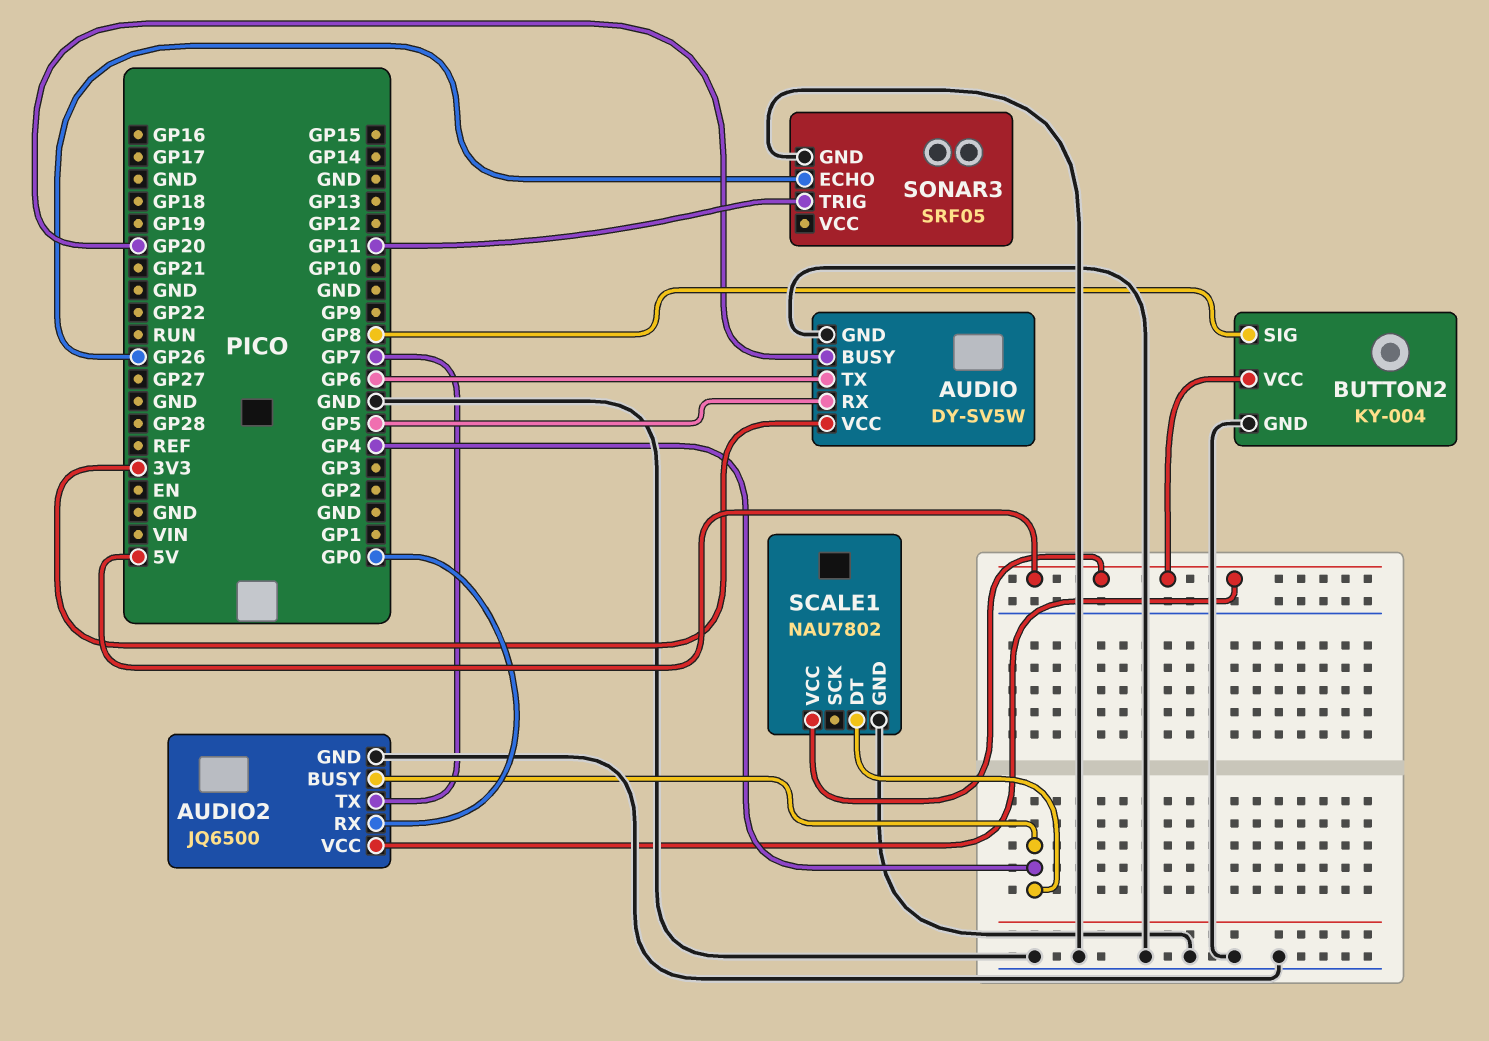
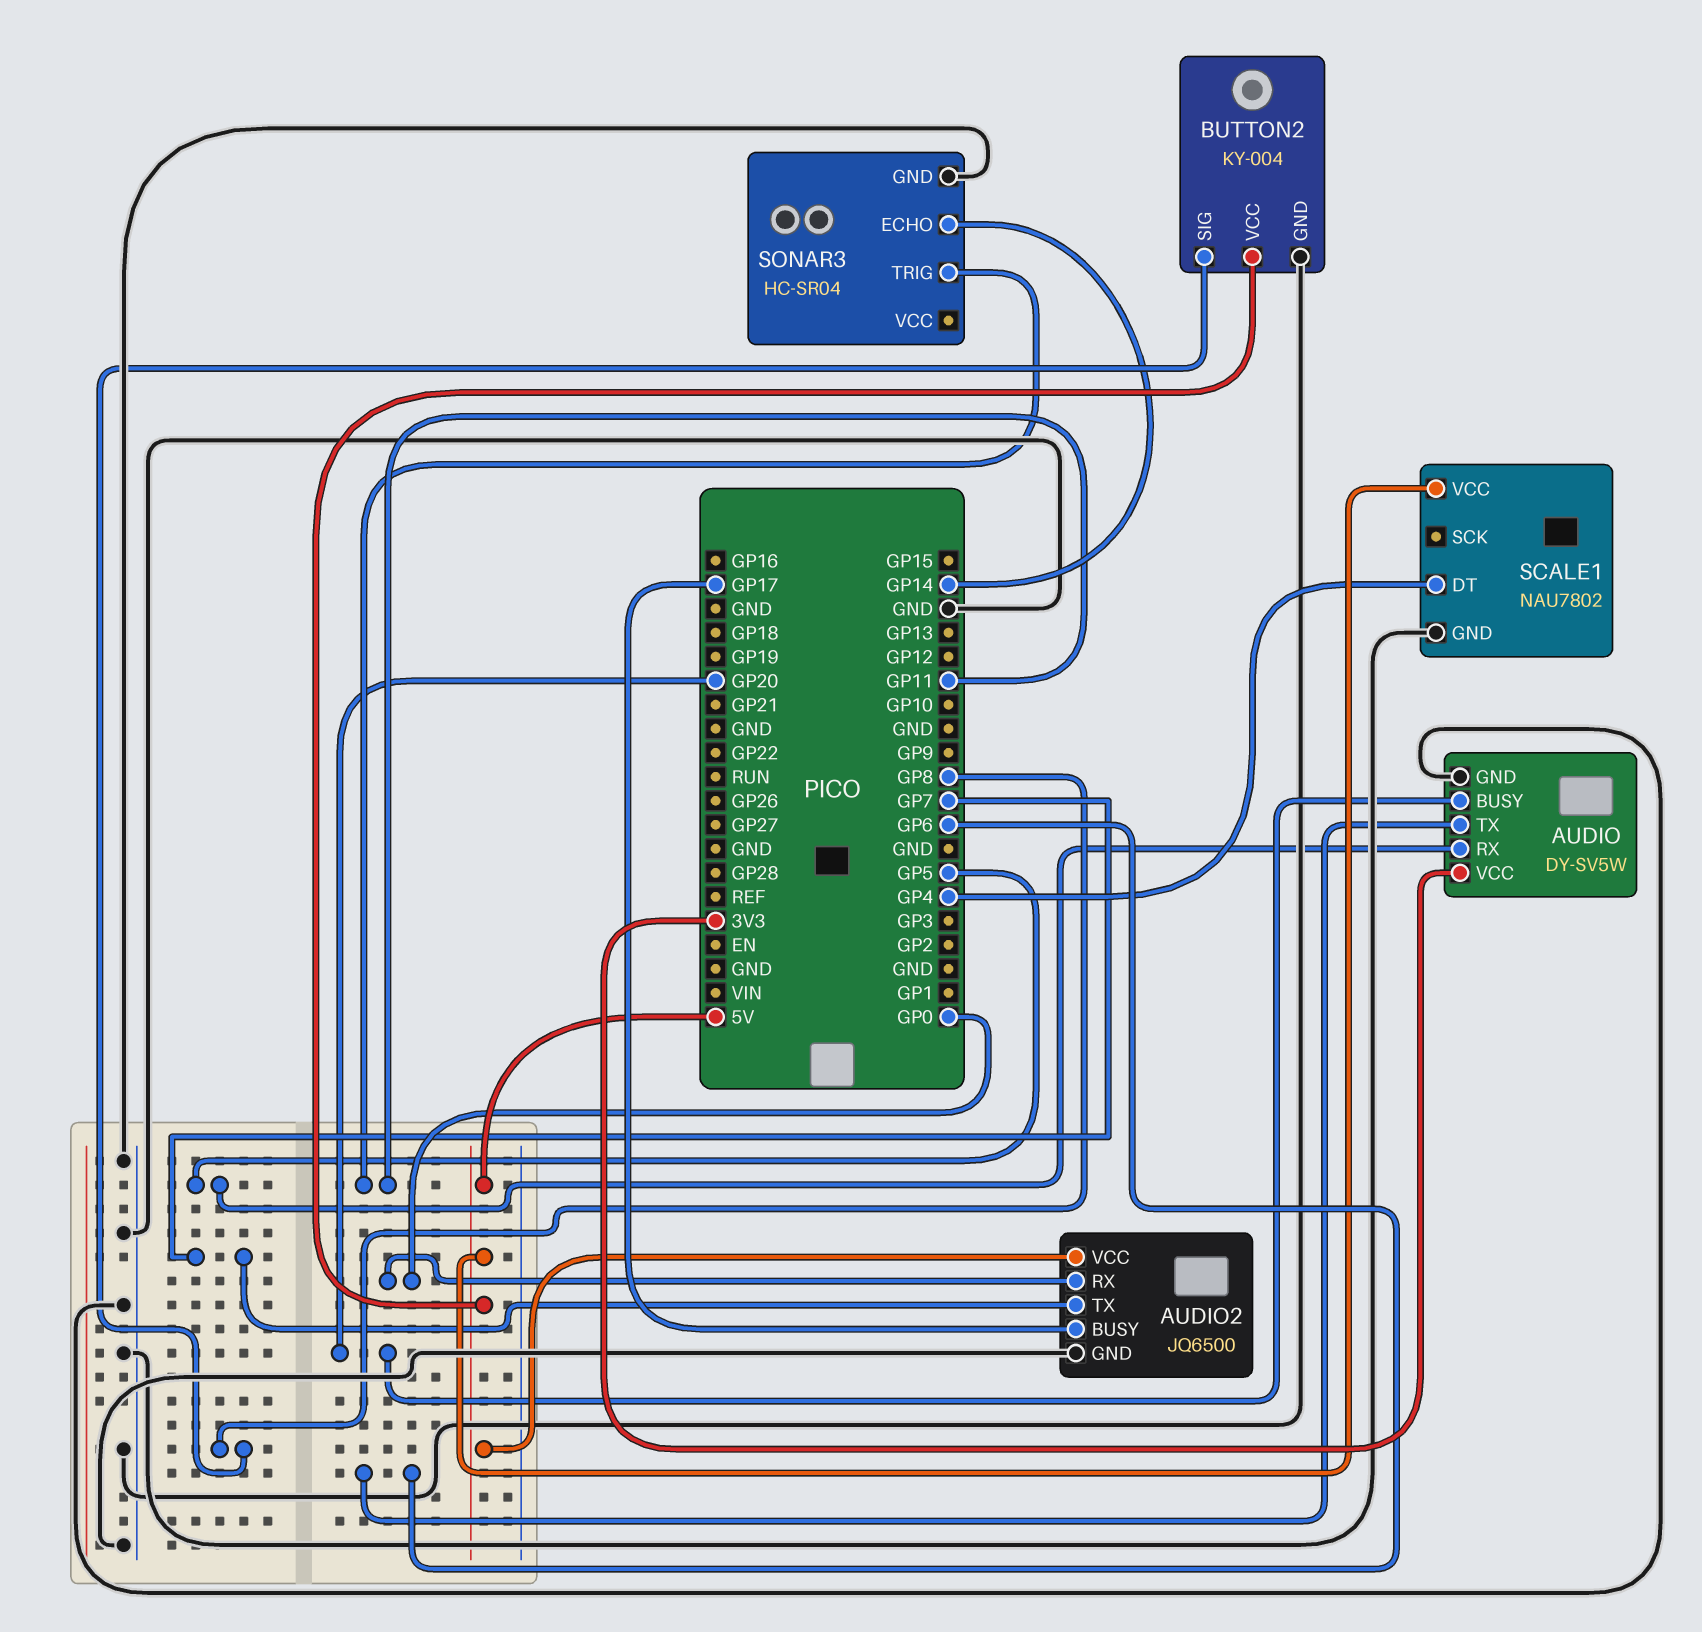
AUDIO2 pin BUSY: GP4 -> GP17
SONAR3: SRF05 -> HC-SR04
SONAR3 pin ECHO: GP26 -> GP14

